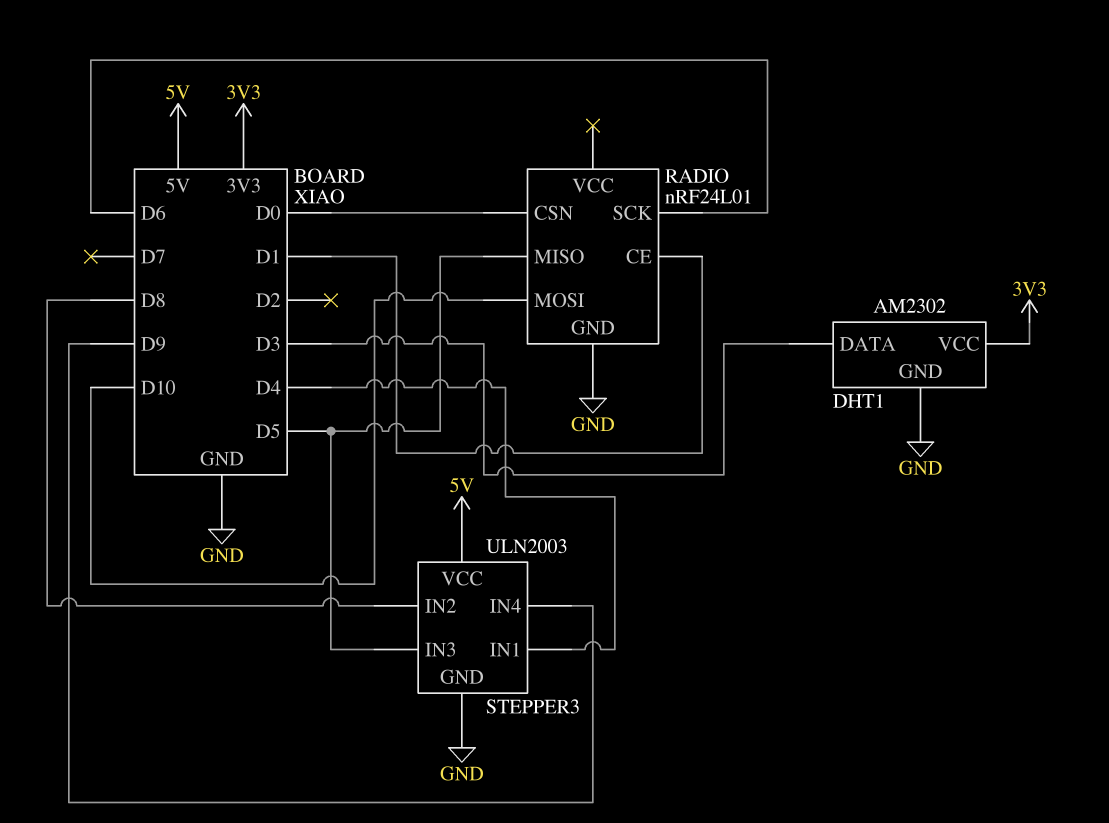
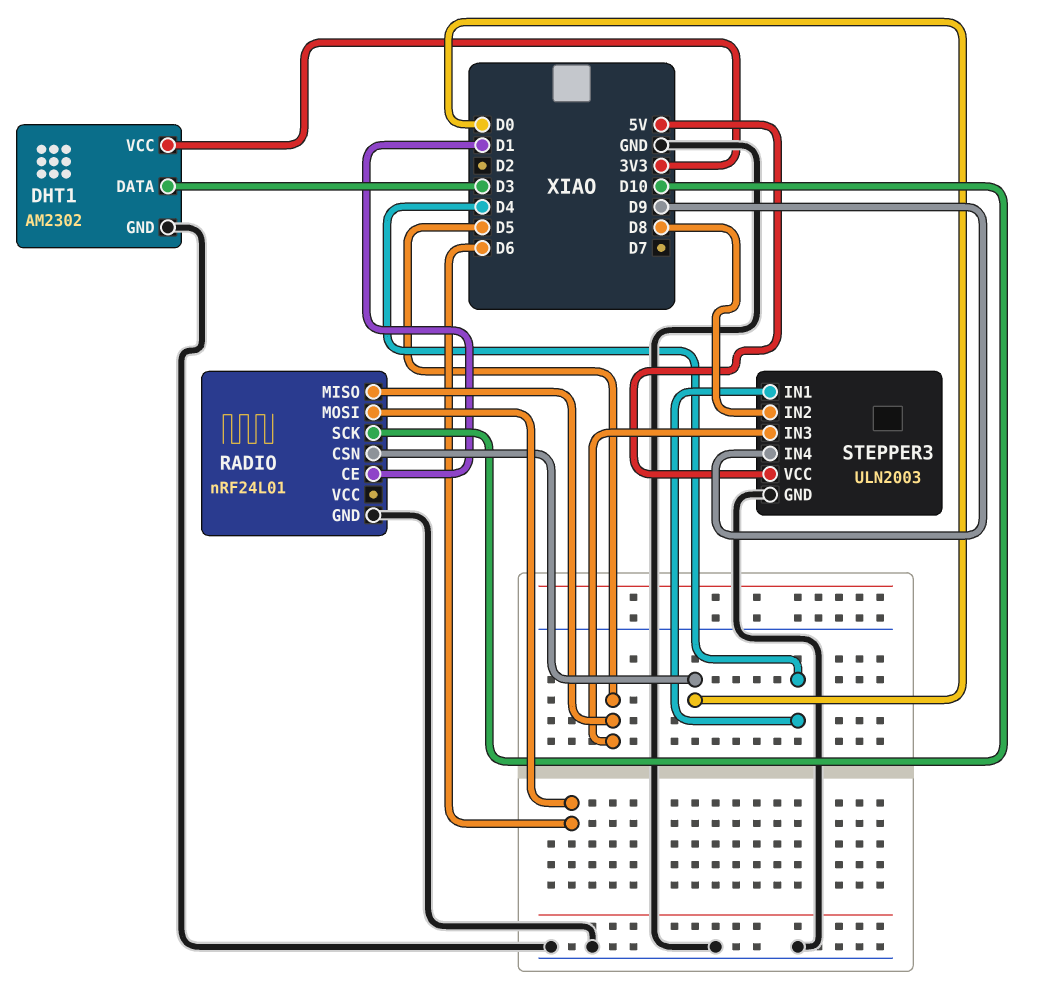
RADIO pin MOSI: D10 -> D6
RADIO pin SCK: D6 -> D10

